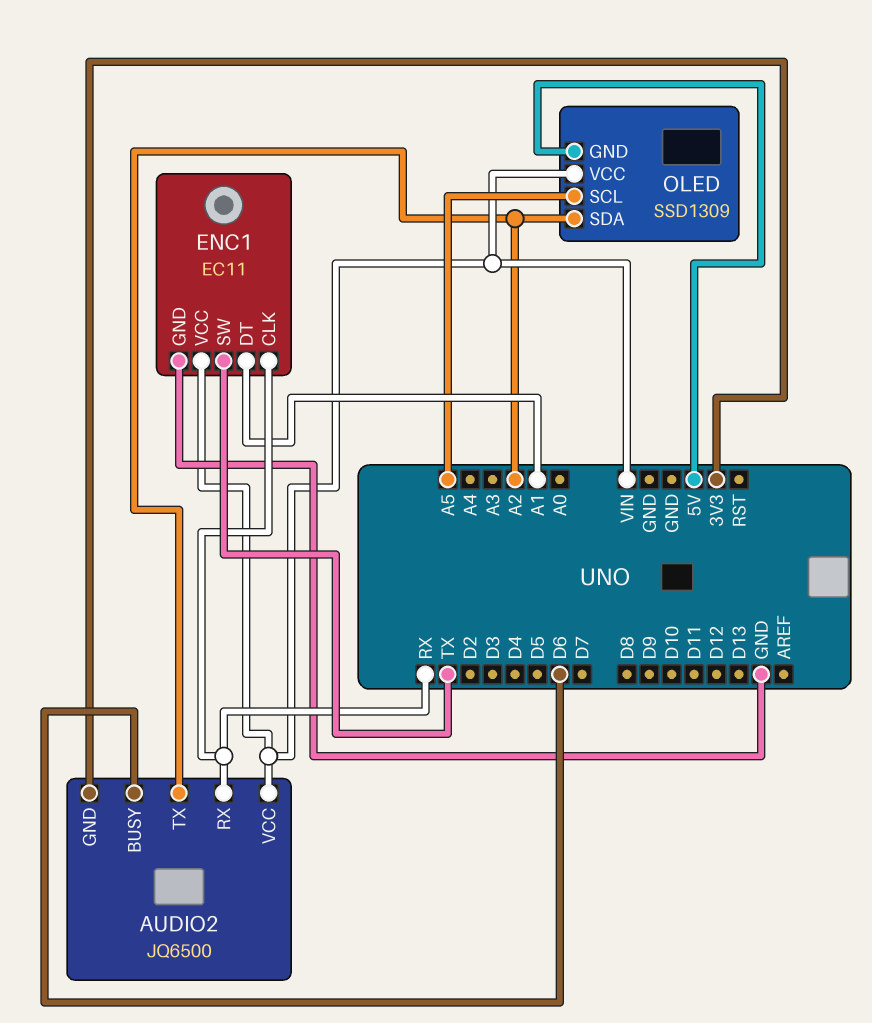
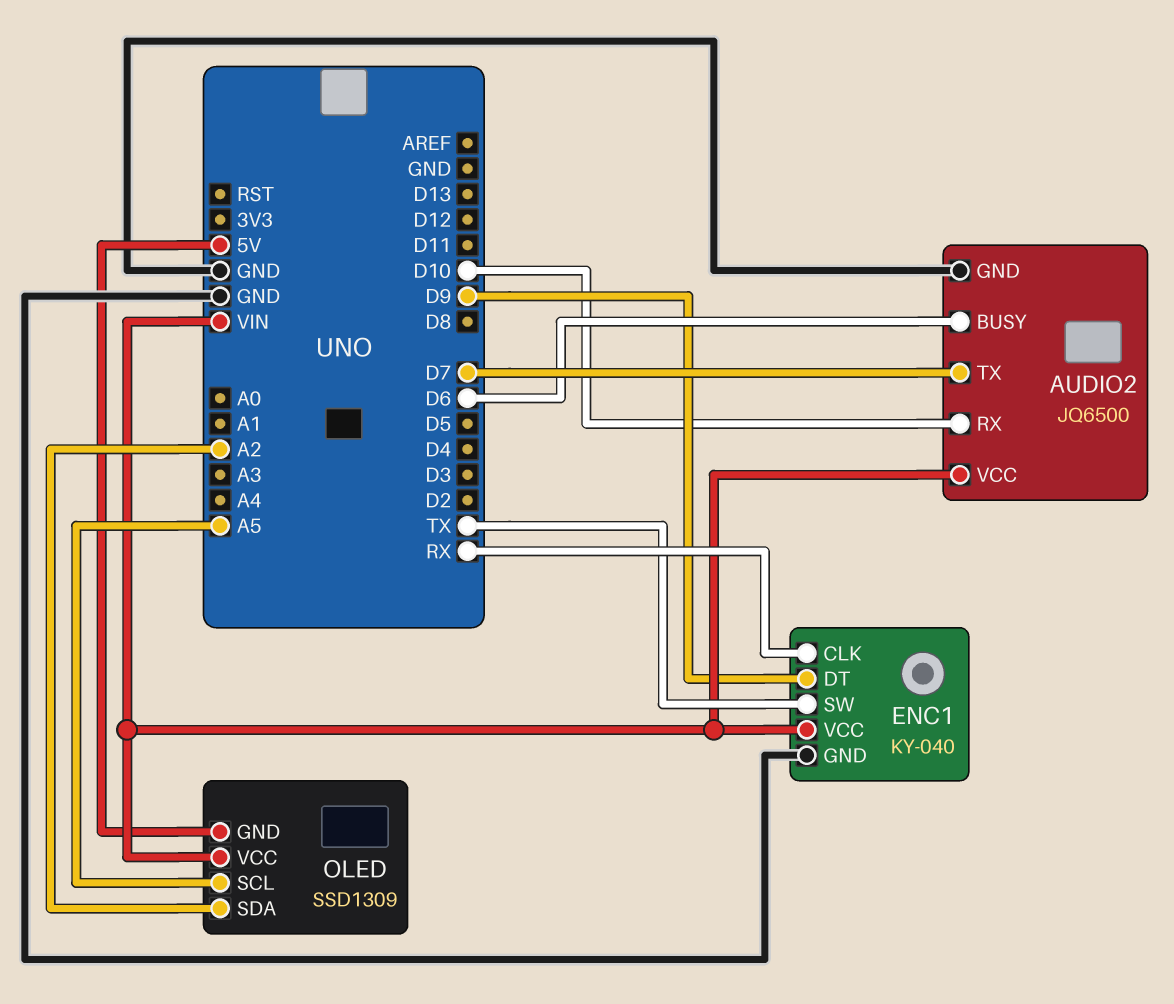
AUDIO2 pin GND: 3V3 -> GND
AUDIO2 pin RX: RX -> D10
AUDIO2 pin TX: A2 -> D7
ENC1: EC11 -> KY-040
ENC1 pin DT: A1 -> D9

